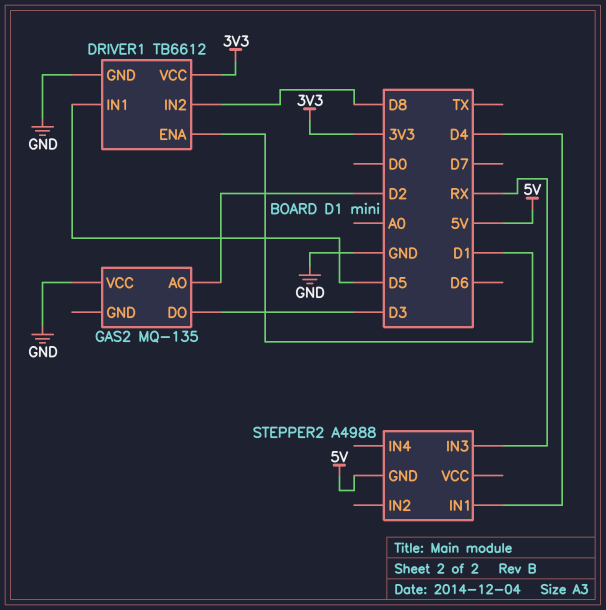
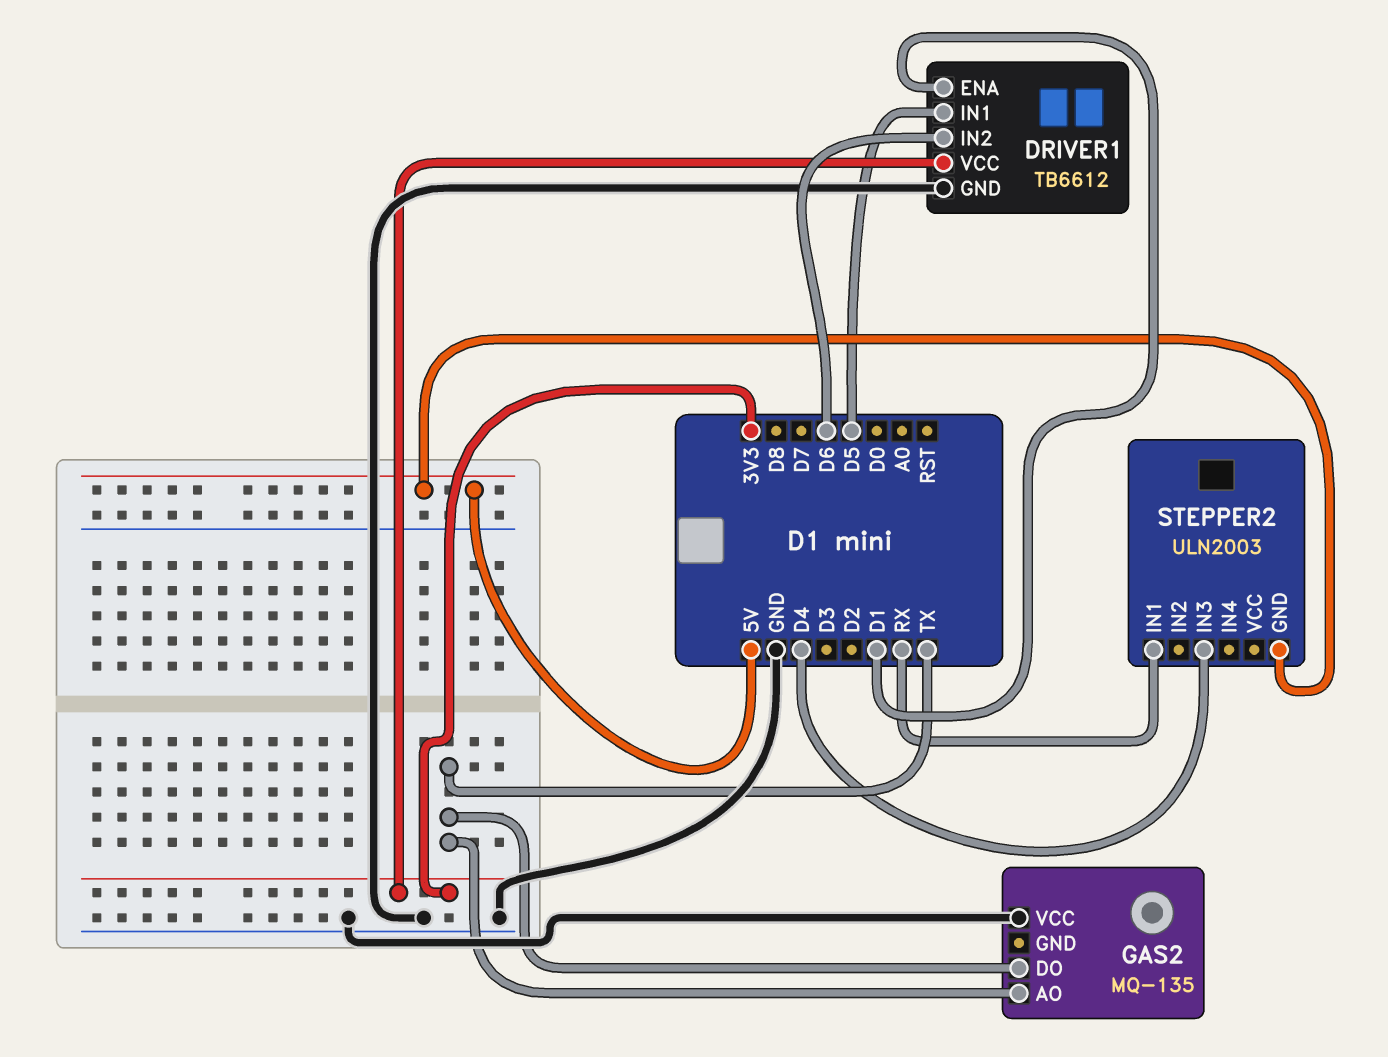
DRIVER1 pin IN2: D8 -> D6
GAS2 pin AO: D2 -> TX
GAS2 pin DO: D3 -> TX
STEPPER2: A4988 -> ULN2003
STEPPER2 pin IN1: D4 -> RX
STEPPER2 pin IN3: RX -> D4

